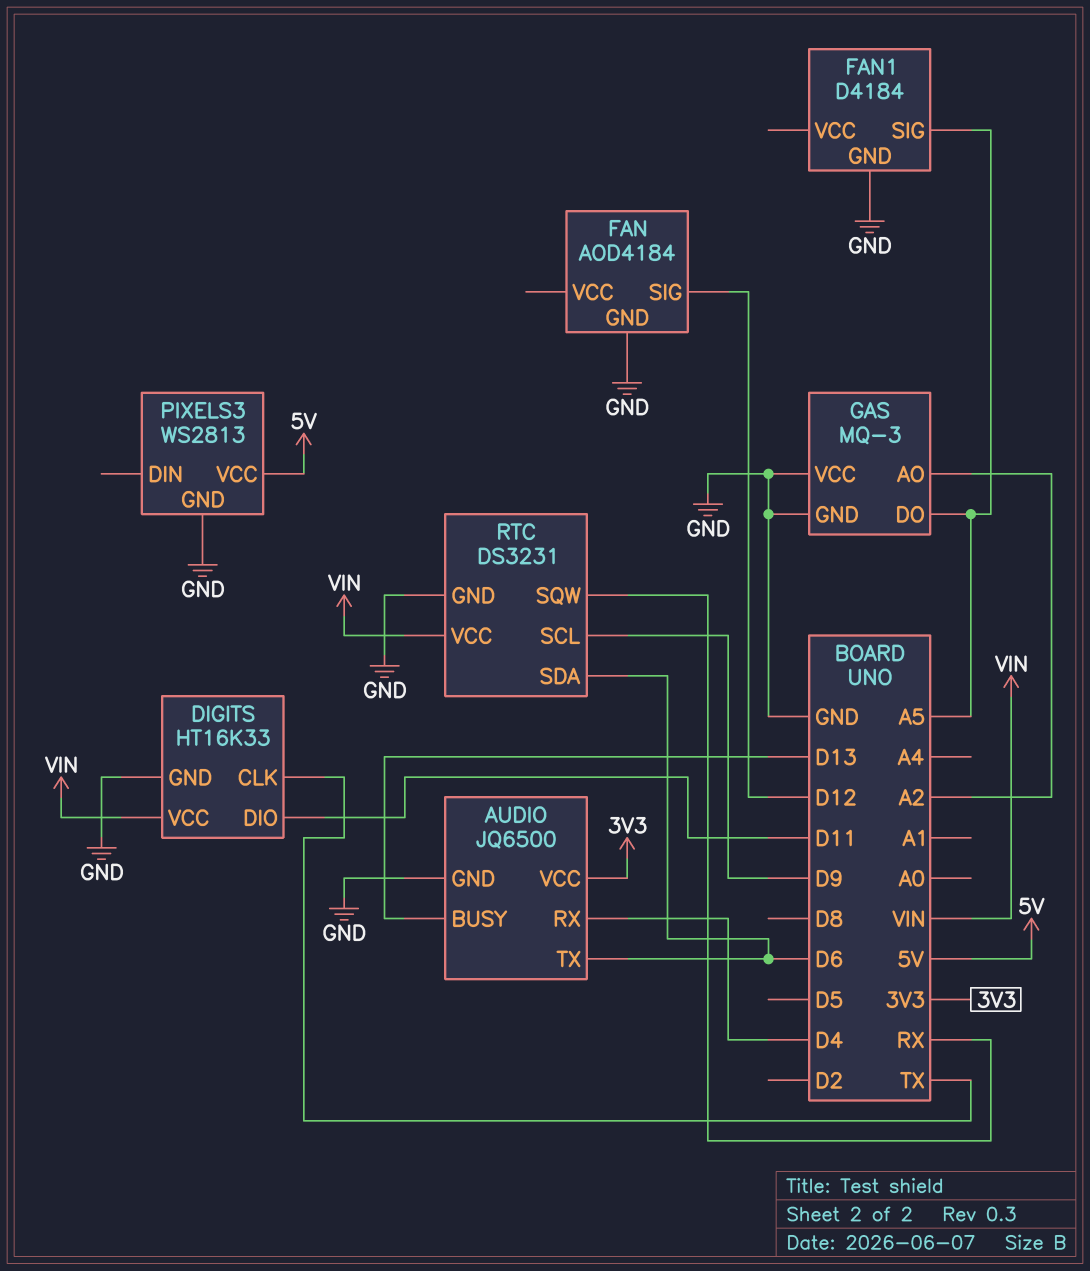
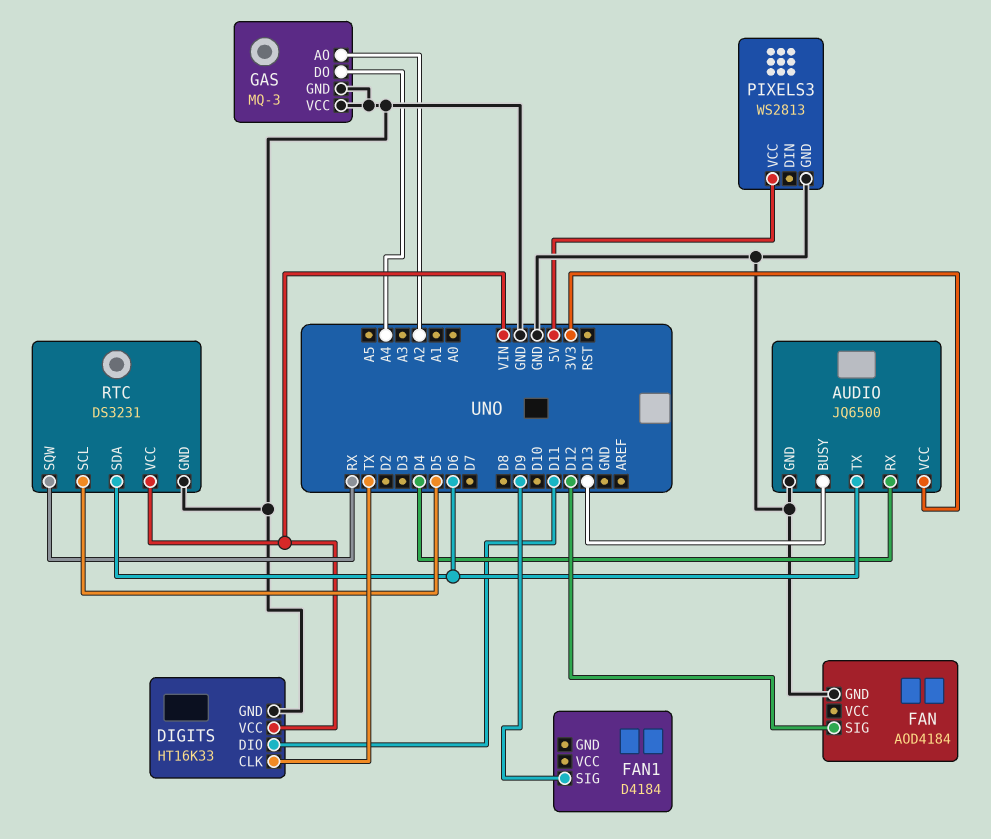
FAN1 pin GND: GND -> none
FAN1 pin SIG: A5 -> D9
GAS pin DO: A5 -> A4
RTC pin SCL: D9 -> D5

